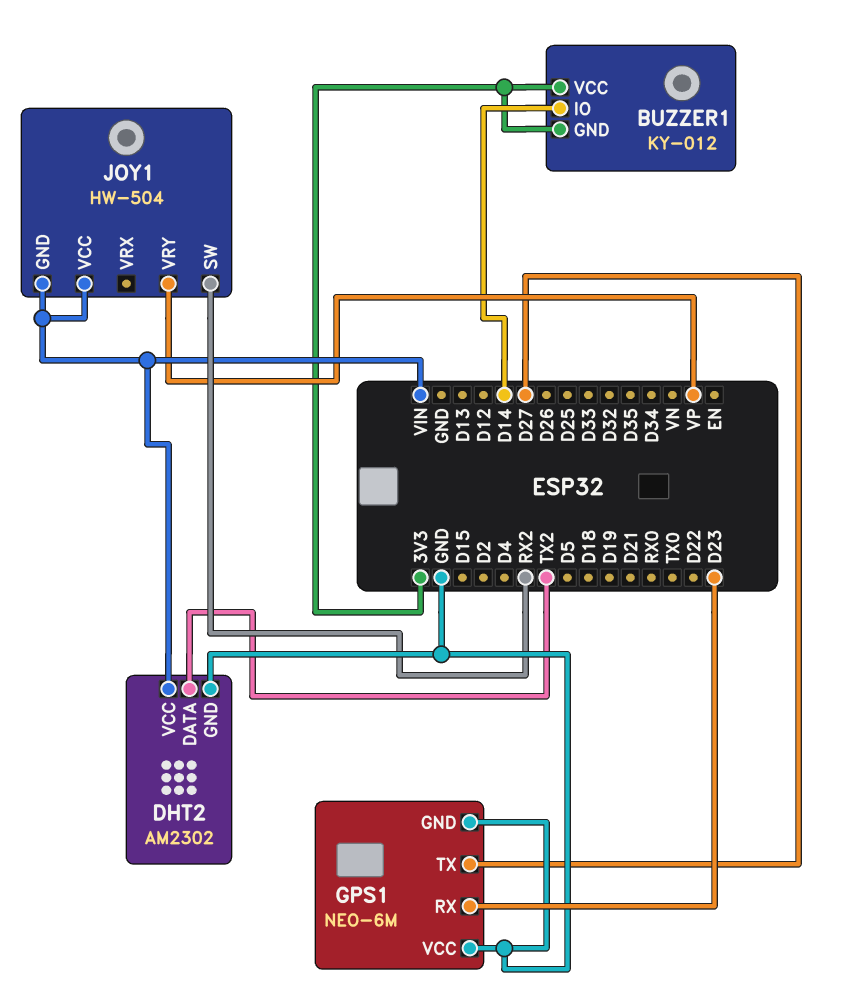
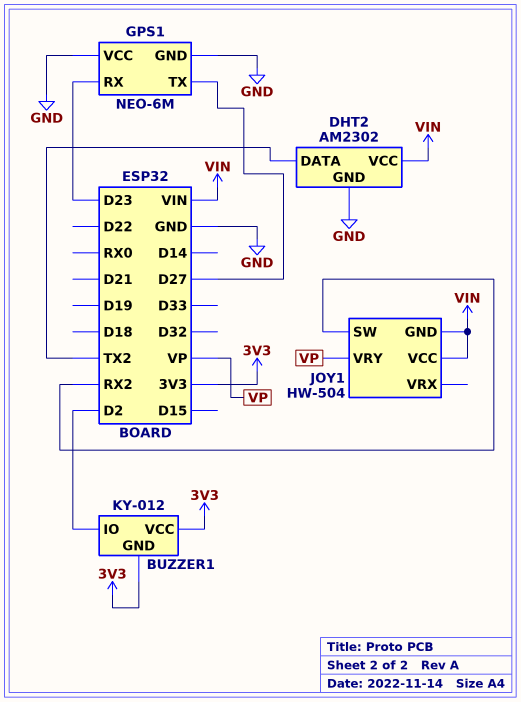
BUZZER1 pin IO: D14 -> D2

